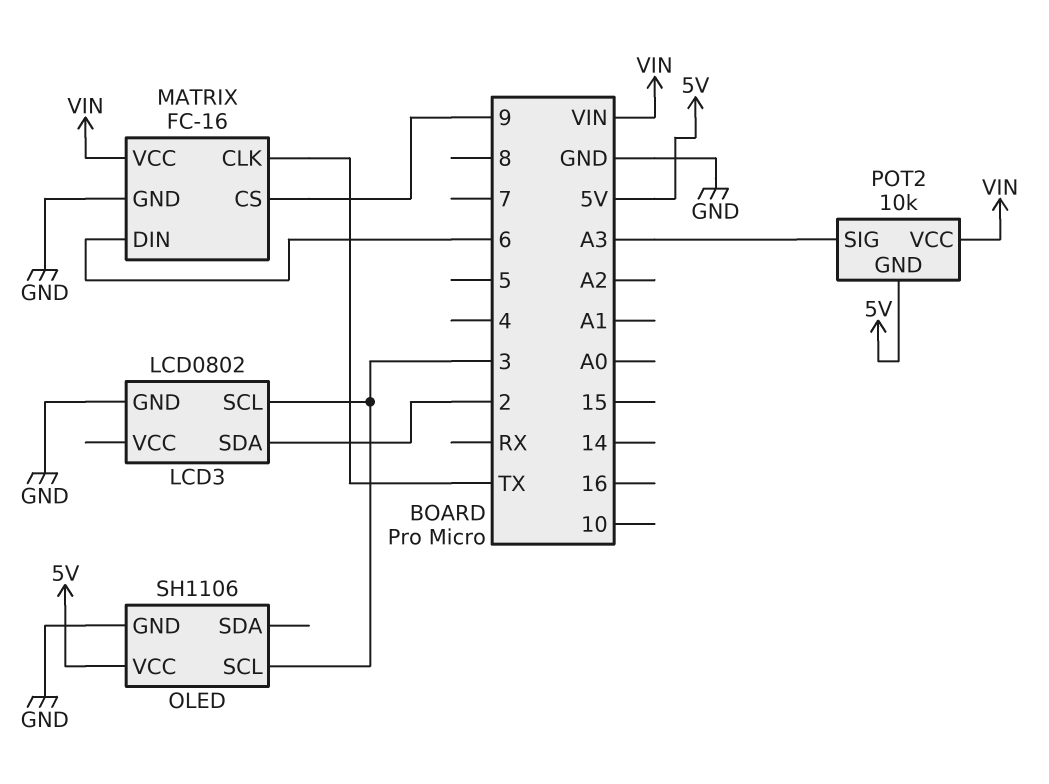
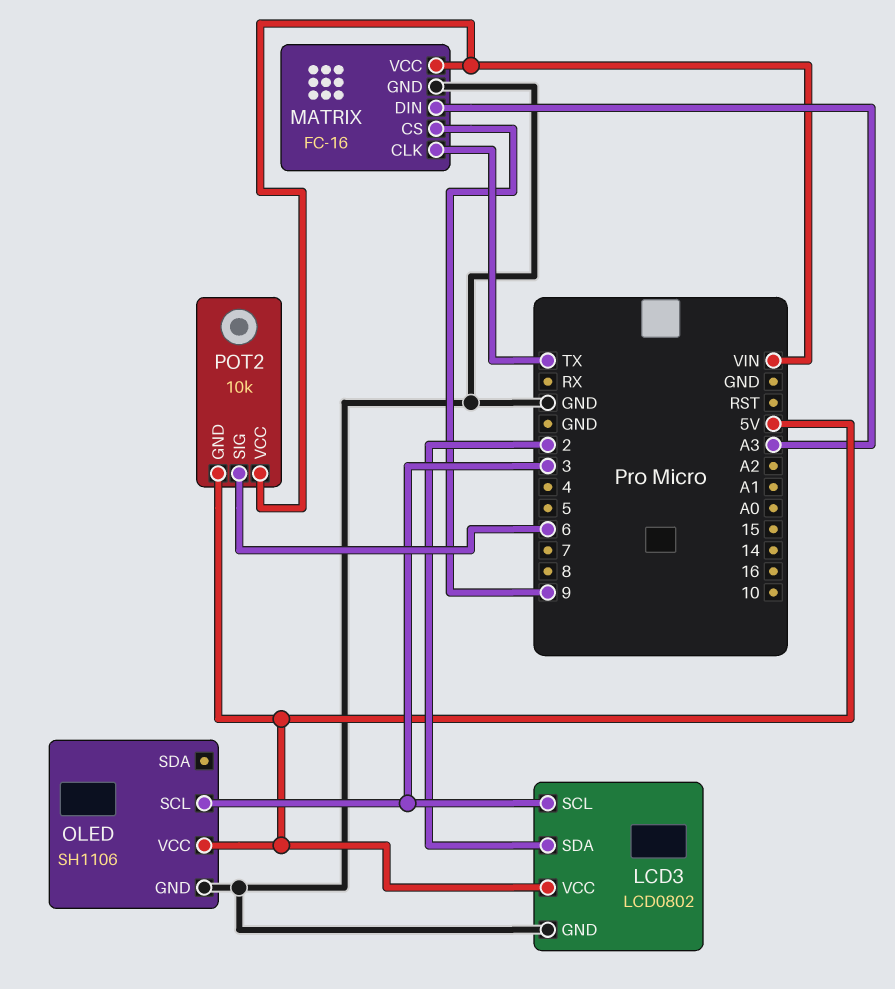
LCD3 pin VCC: none -> 5V
MATRIX pin DIN: 6 -> A3
POT2 pin SIG: A3 -> 6

